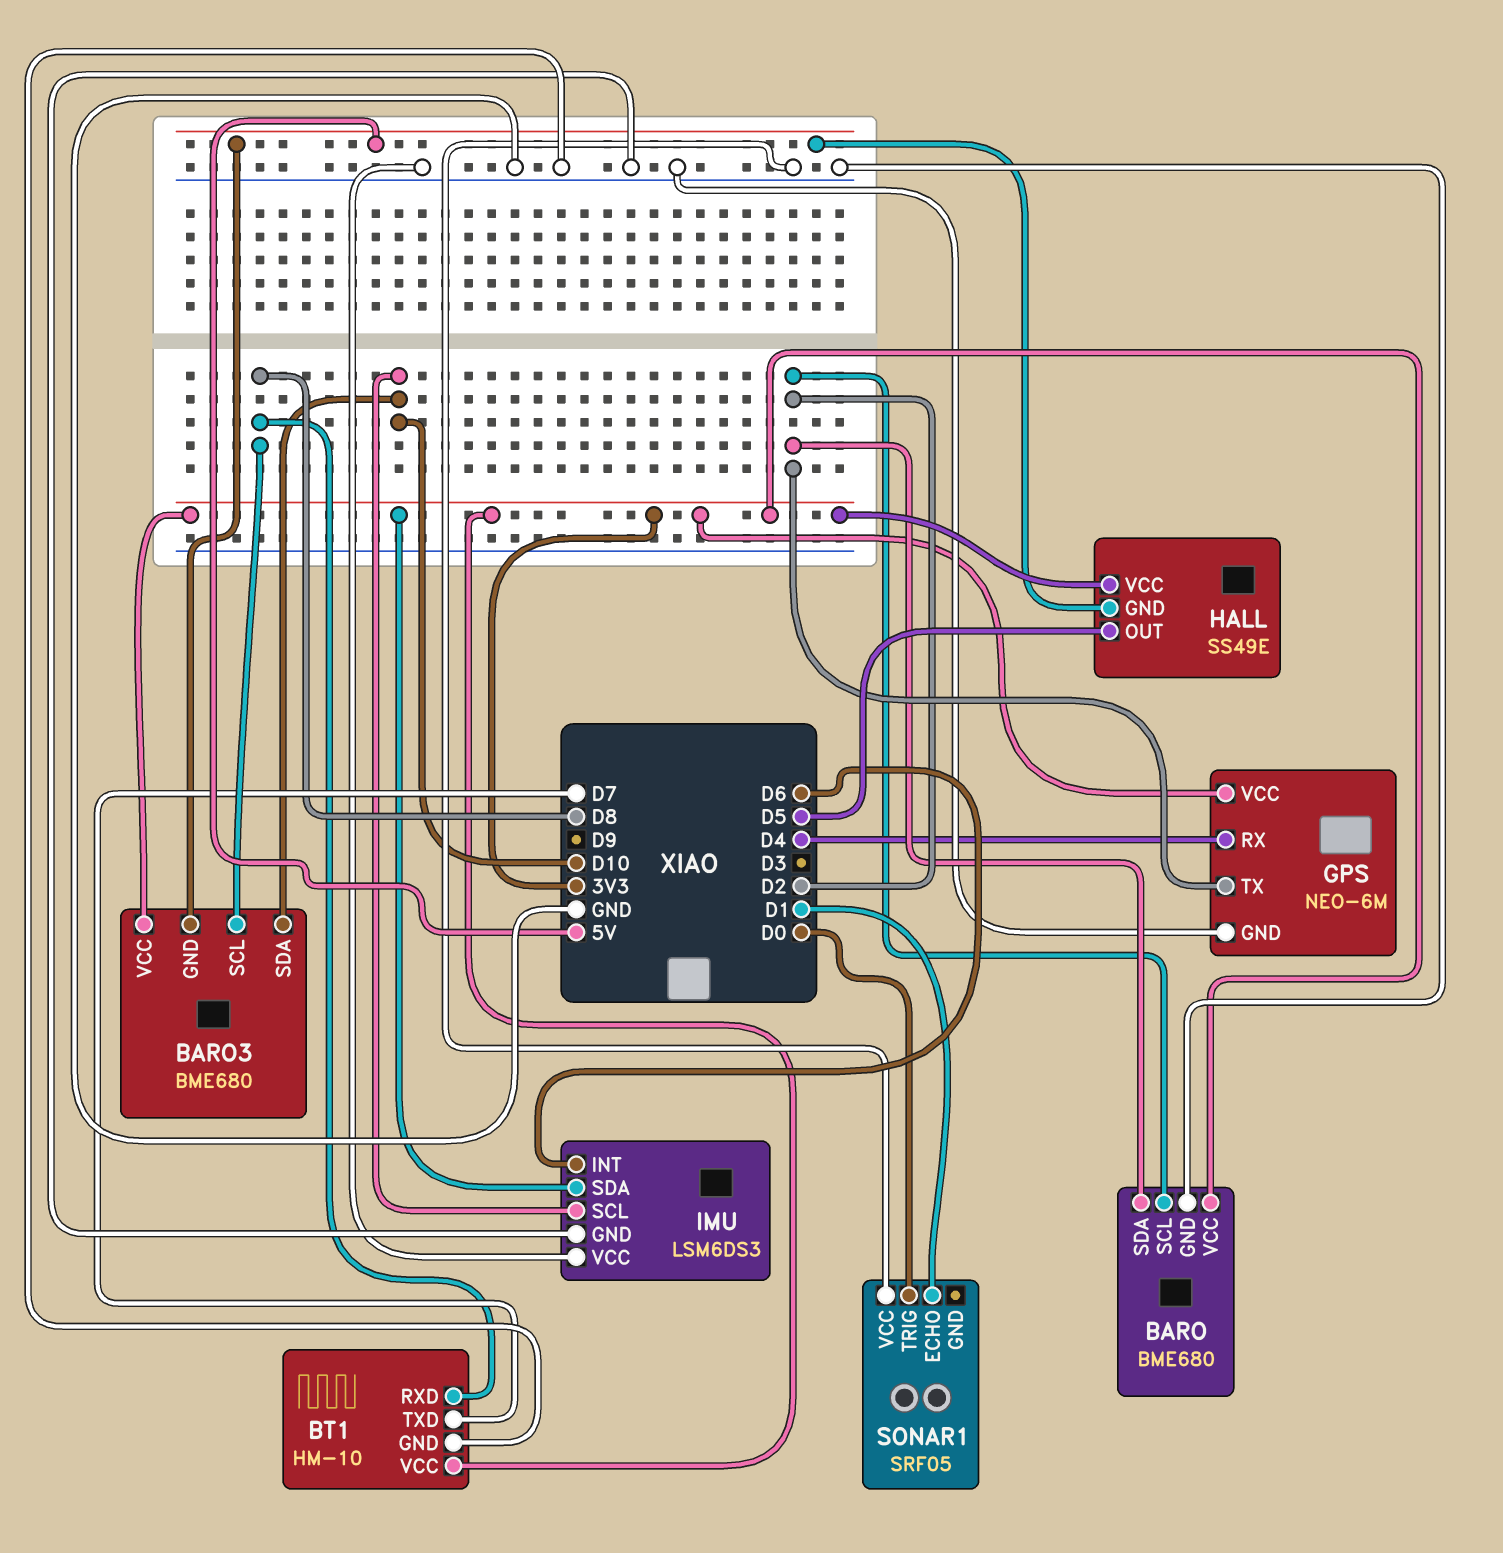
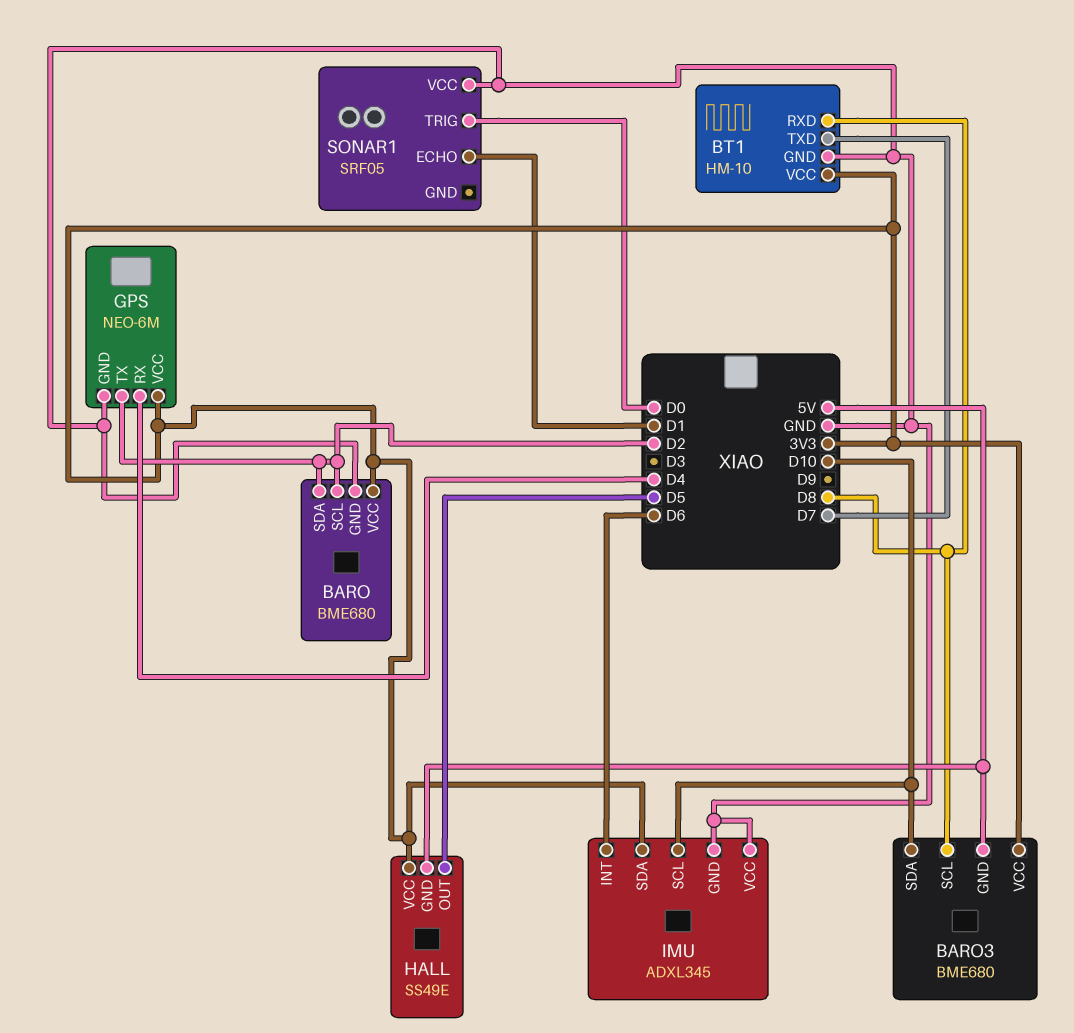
IMU: LSM6DS3 -> ADXL345

